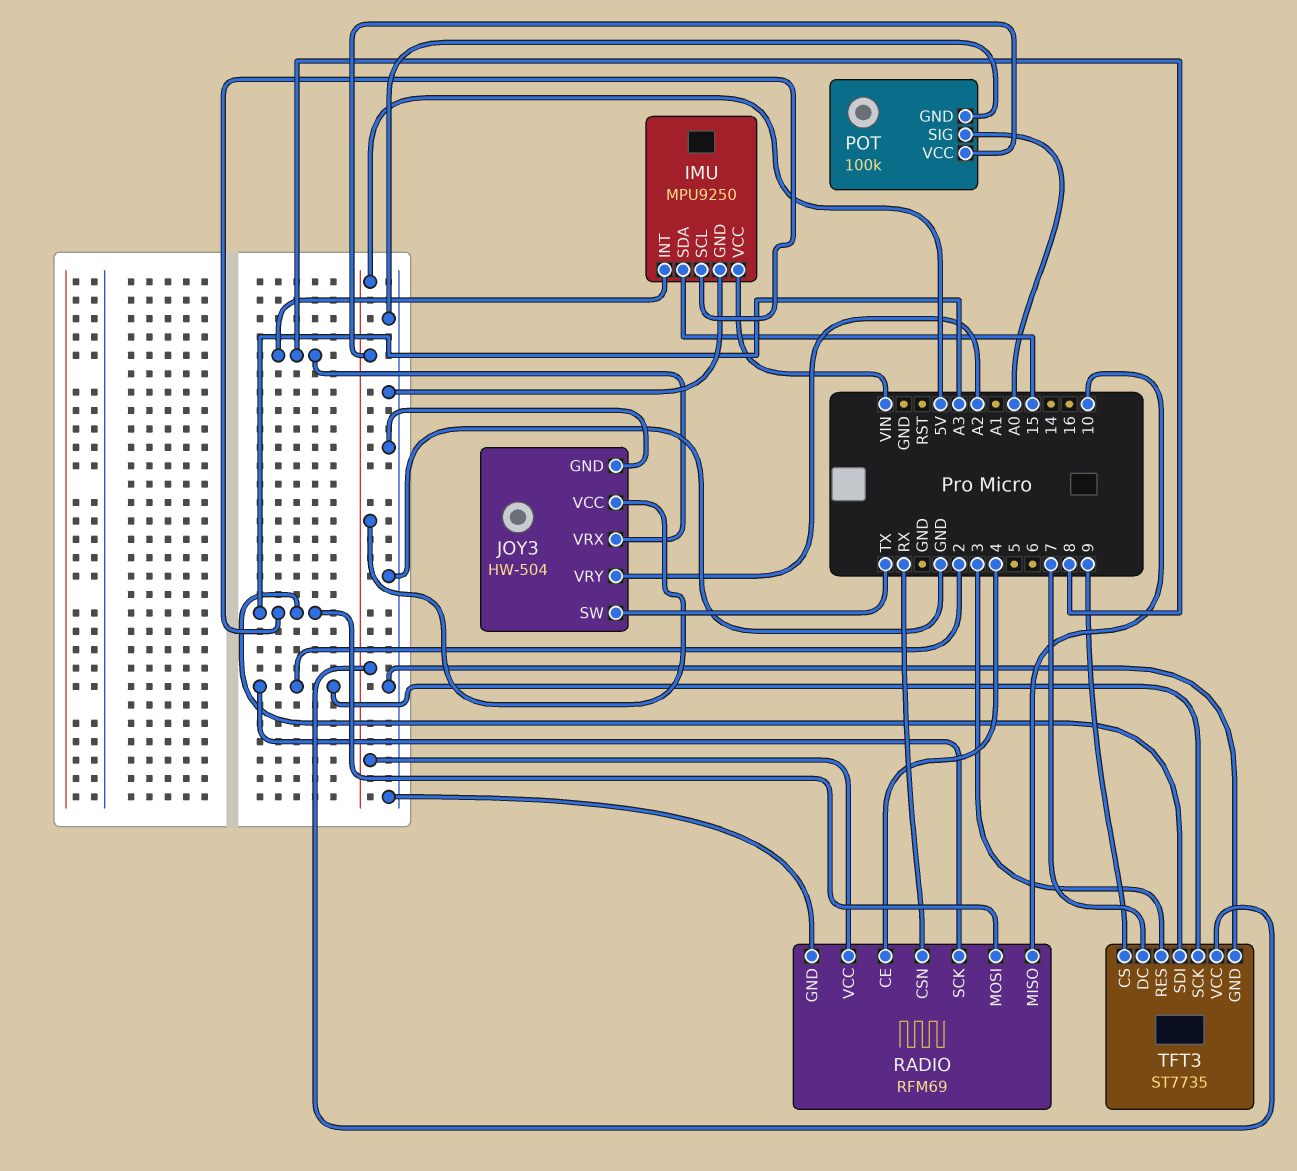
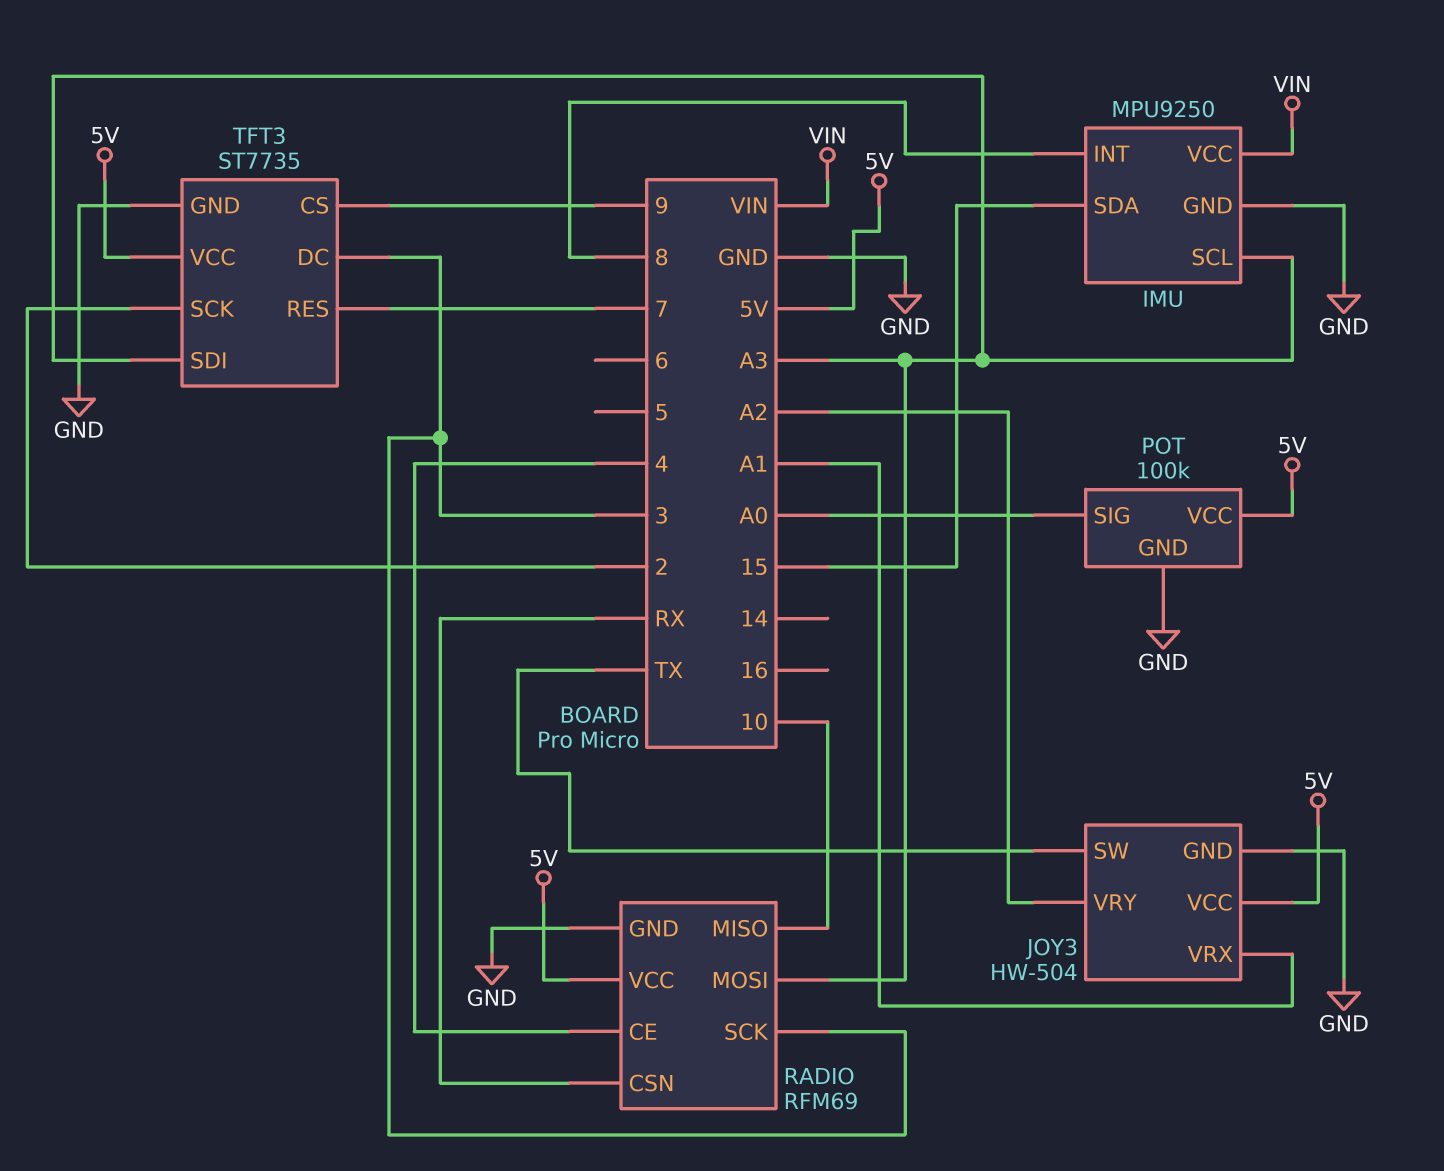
JOY3 pin VRX: 8 -> A1
RADIO pin SCK: 2 -> 3
TFT3 pin DC: 7 -> 3
TFT3 pin RES: 3 -> 7

